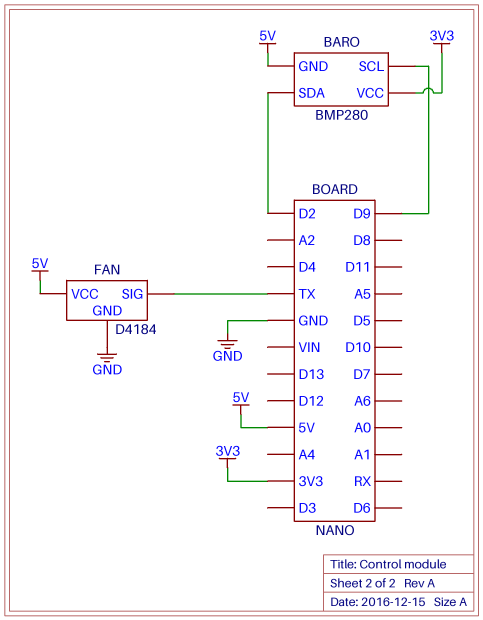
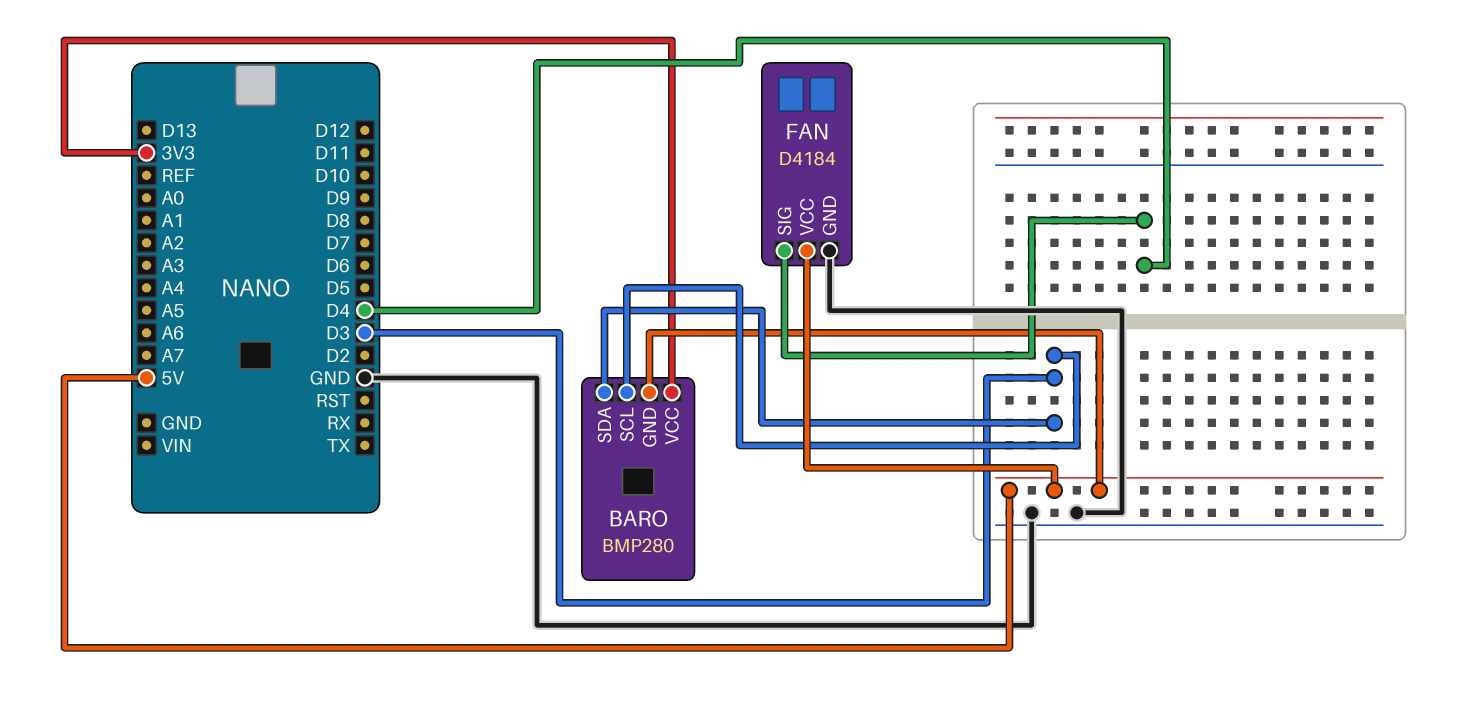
BARO pin SCL: D9 -> D3
BARO pin SDA: D2 -> D3
FAN pin SIG: TX -> D4

